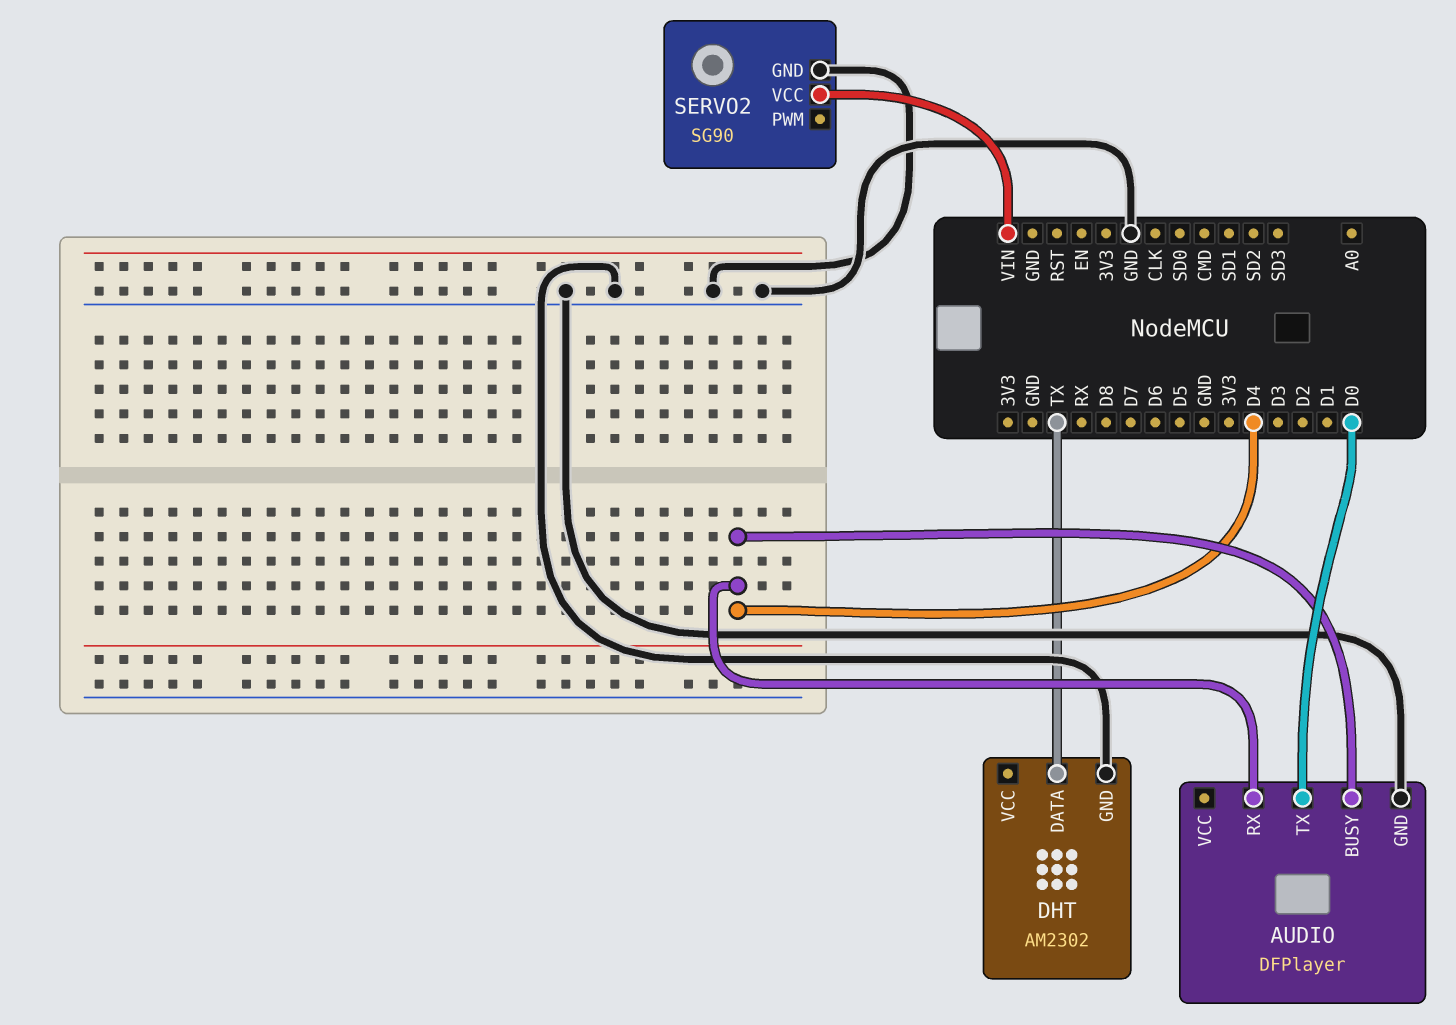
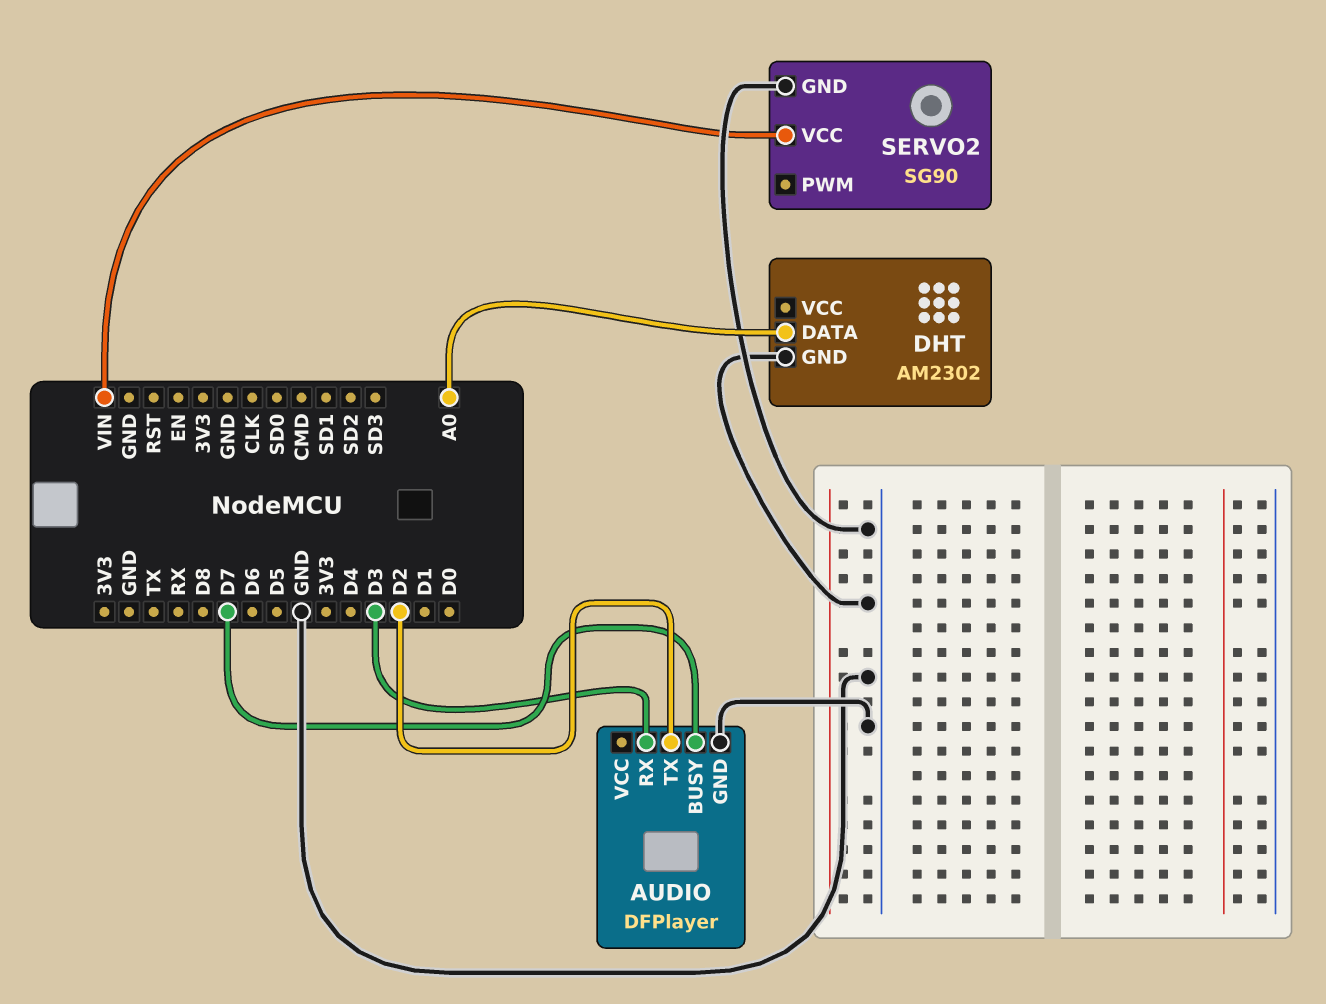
AUDIO pin BUSY: D4 -> D7
AUDIO pin RX: D4 -> D3
AUDIO pin TX: D0 -> D2
DHT pin DATA: TX -> A0

